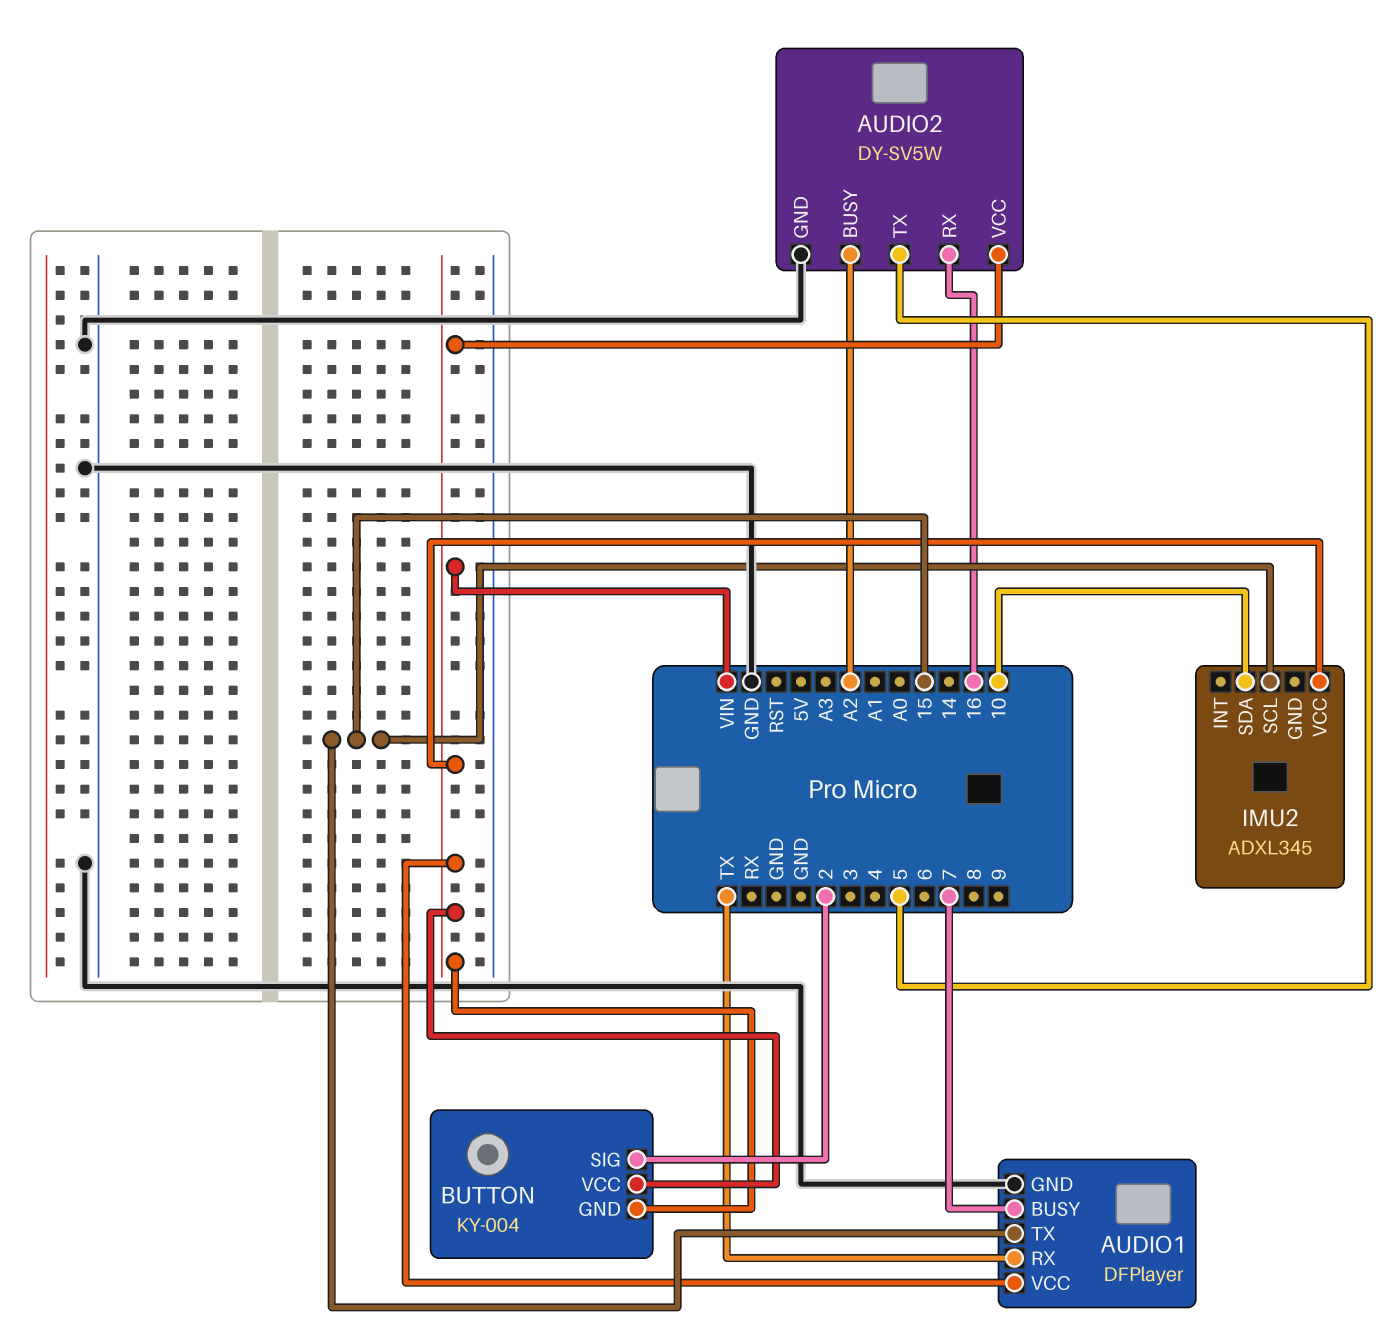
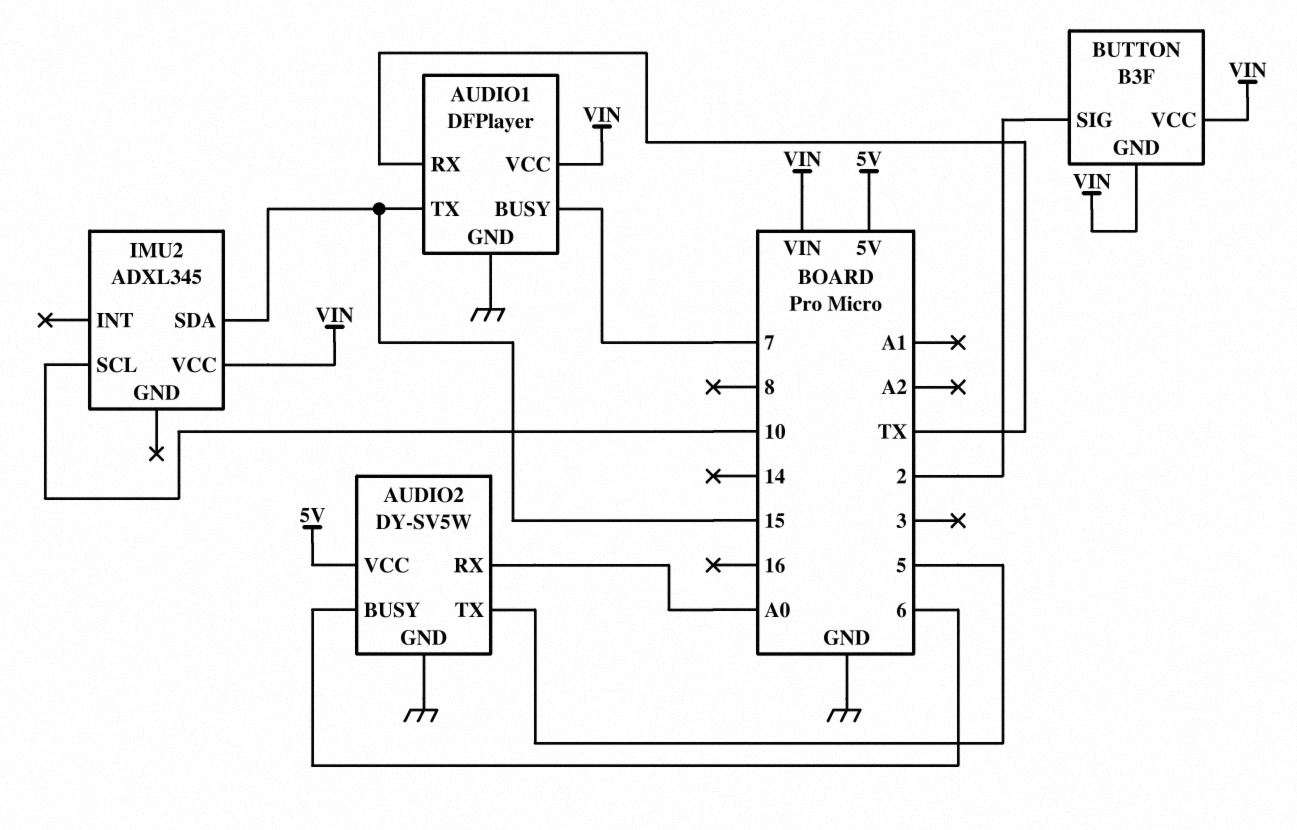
AUDIO2 pin BUSY: A2 -> 6
AUDIO2 pin RX: 16 -> A0
AUDIO2 pin VCC: VIN -> 5V
BUTTON: KY-004 -> B3F
IMU2 pin SCL: 15 -> 10
IMU2 pin SDA: 10 -> 15

